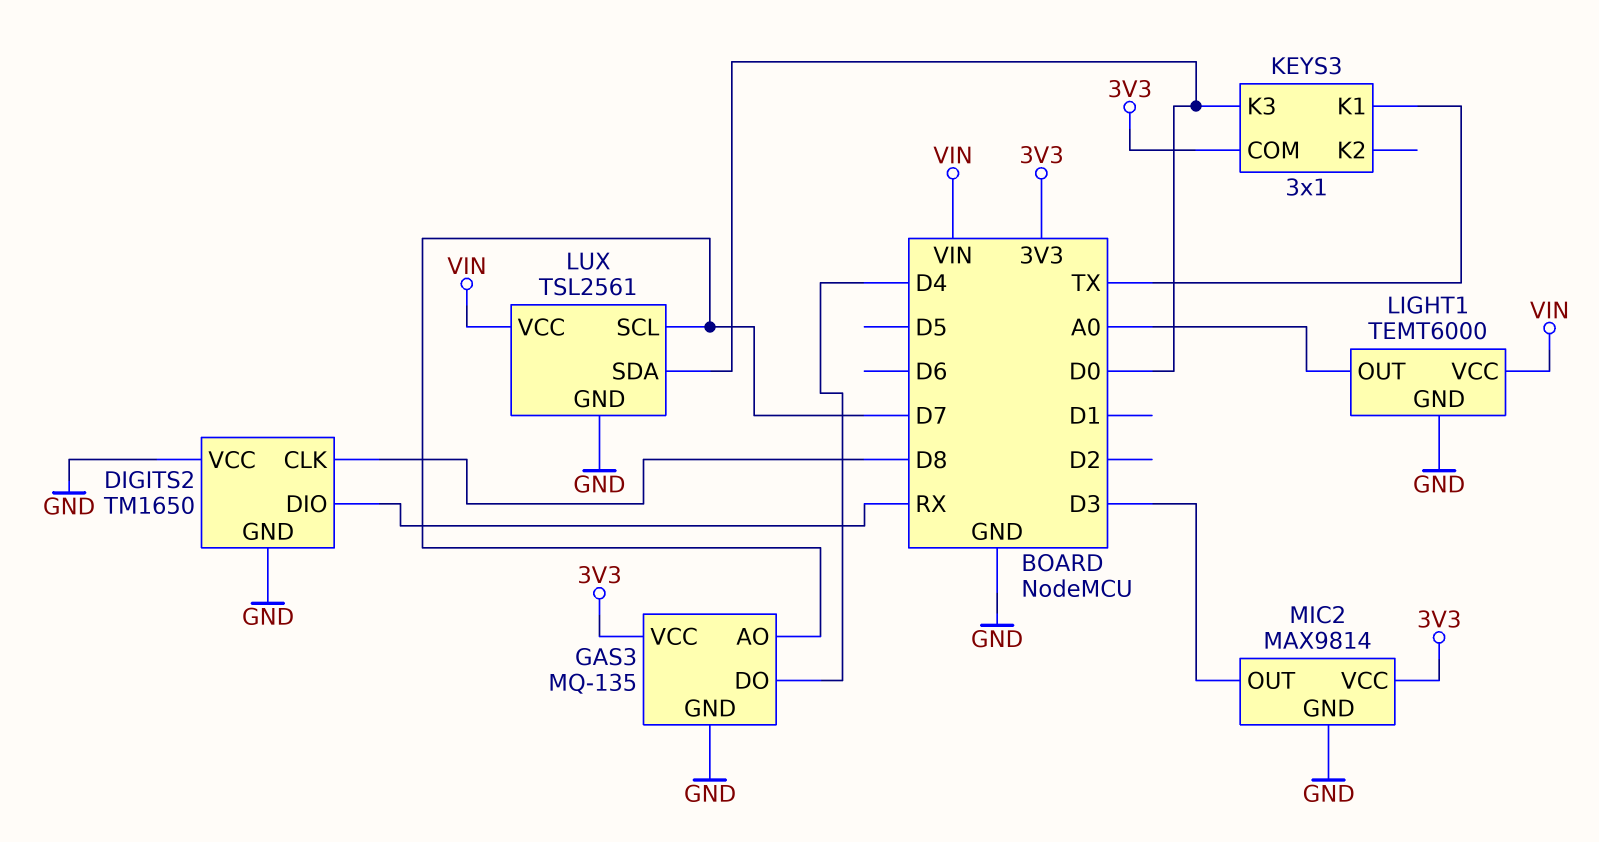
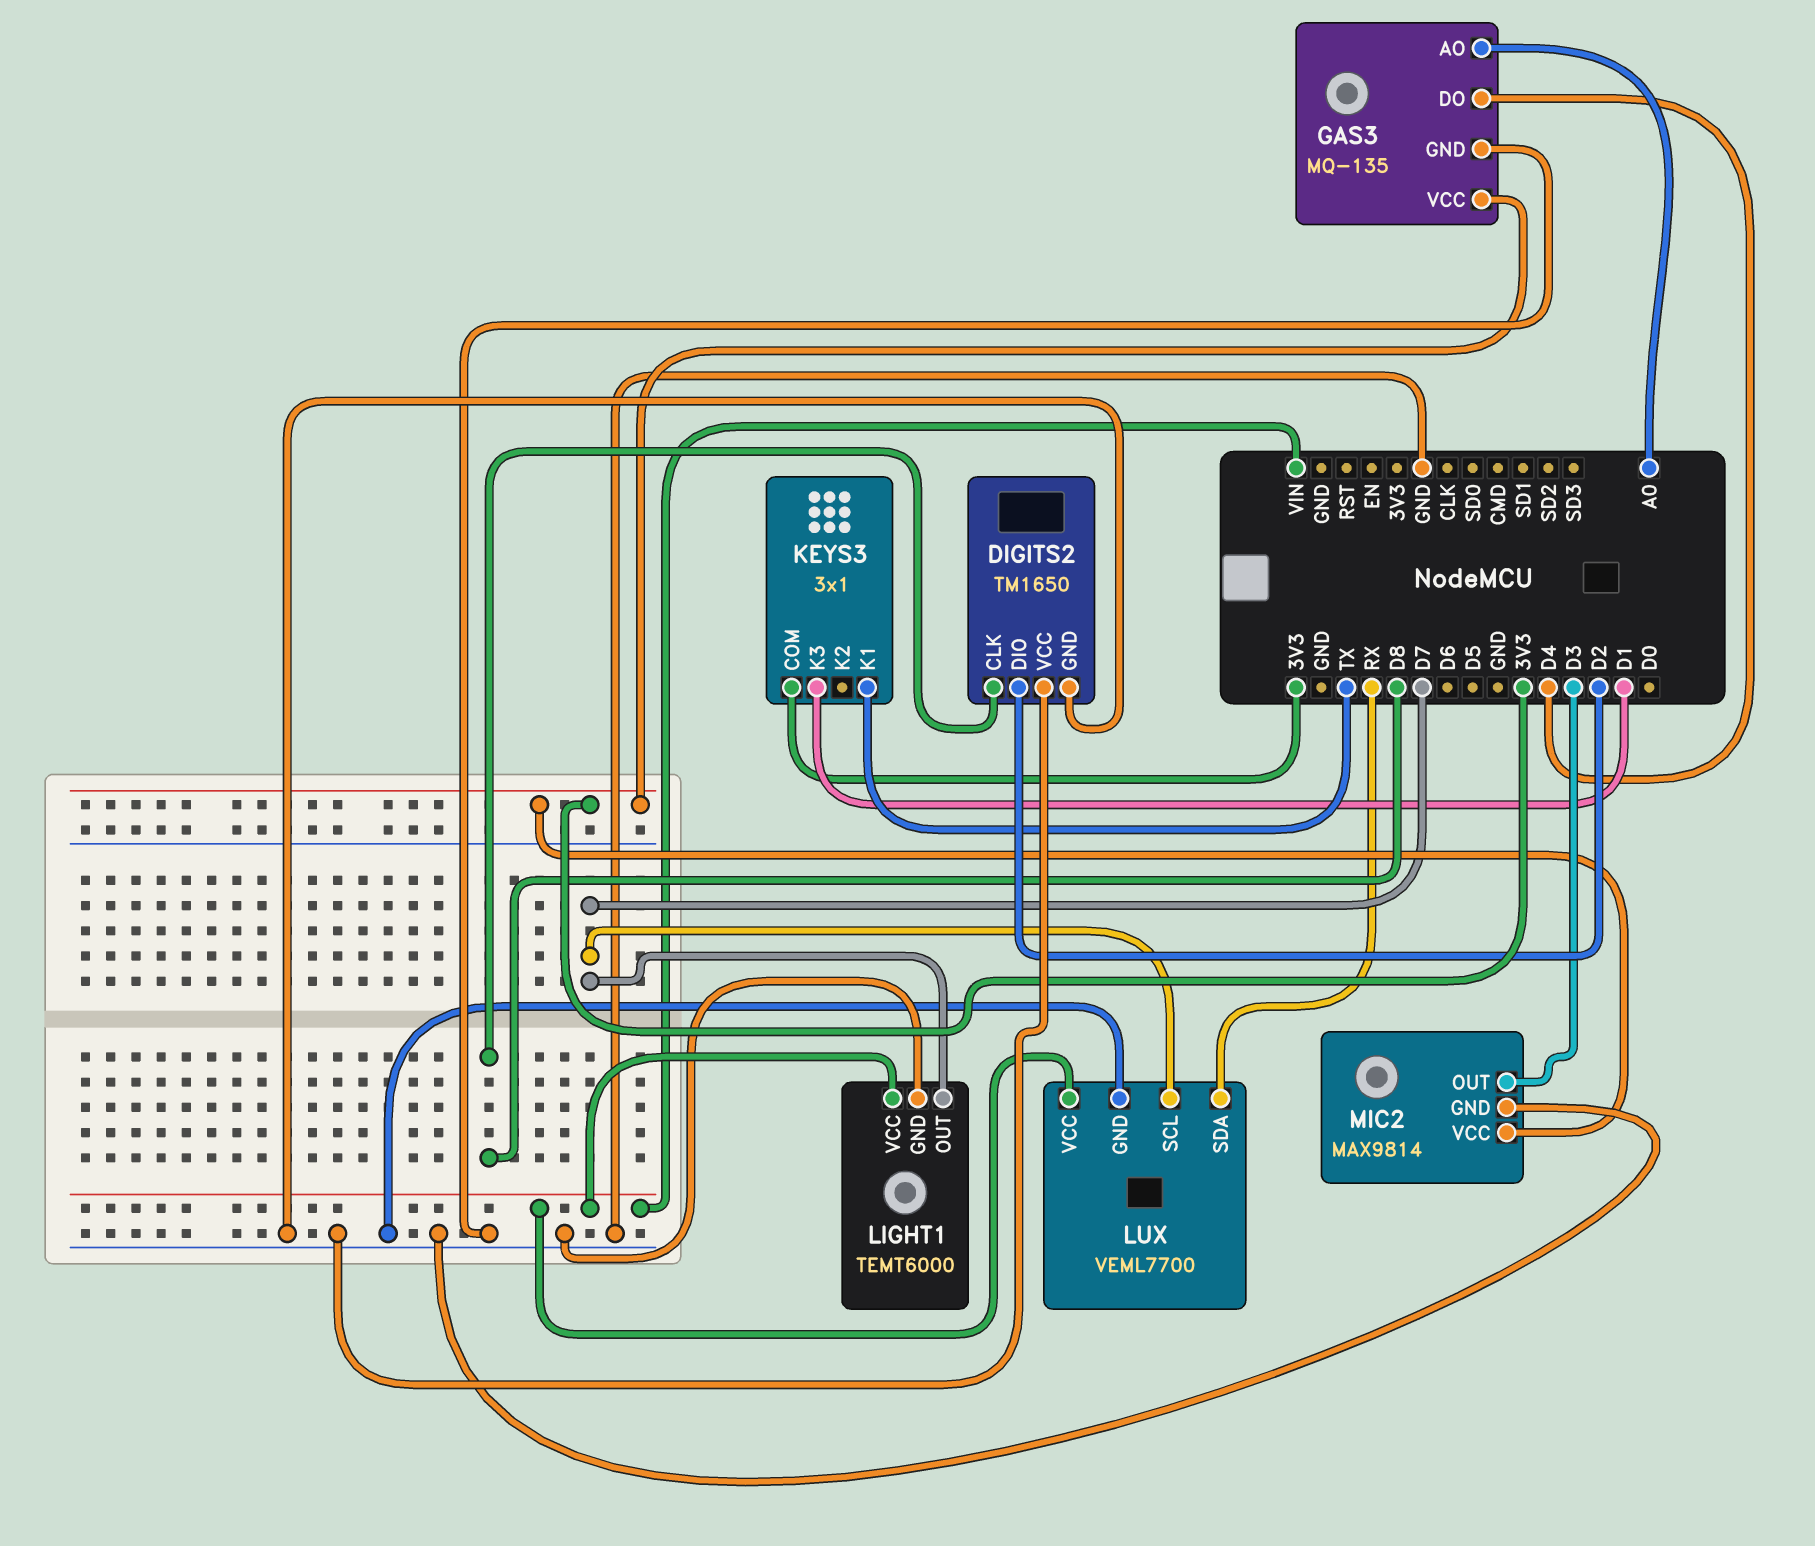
DIGITS2 pin DIO: RX -> D2
GAS3 pin AO: D7 -> A0
KEYS3 pin K3: D0 -> D1
LIGHT1 pin OUT: A0 -> D7
LUX: TSL2561 -> VEML7700
LUX pin SDA: D0 -> RX

